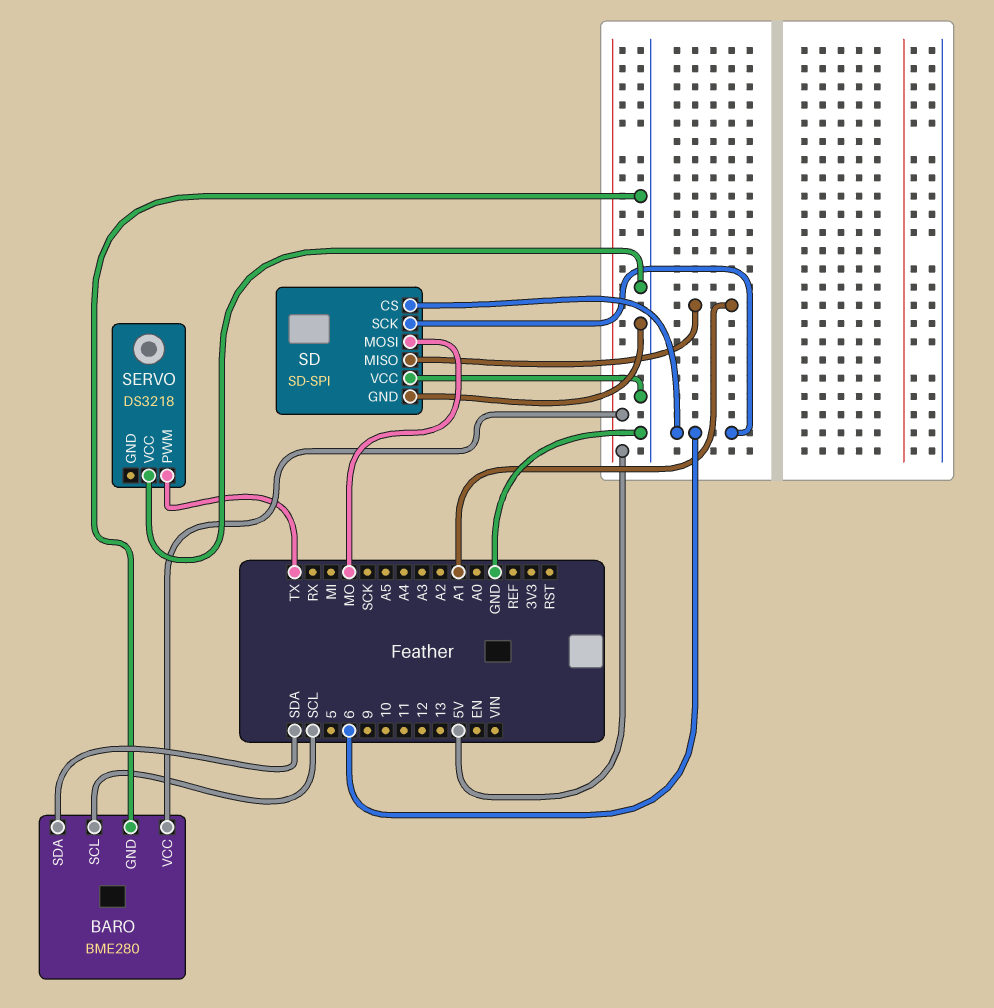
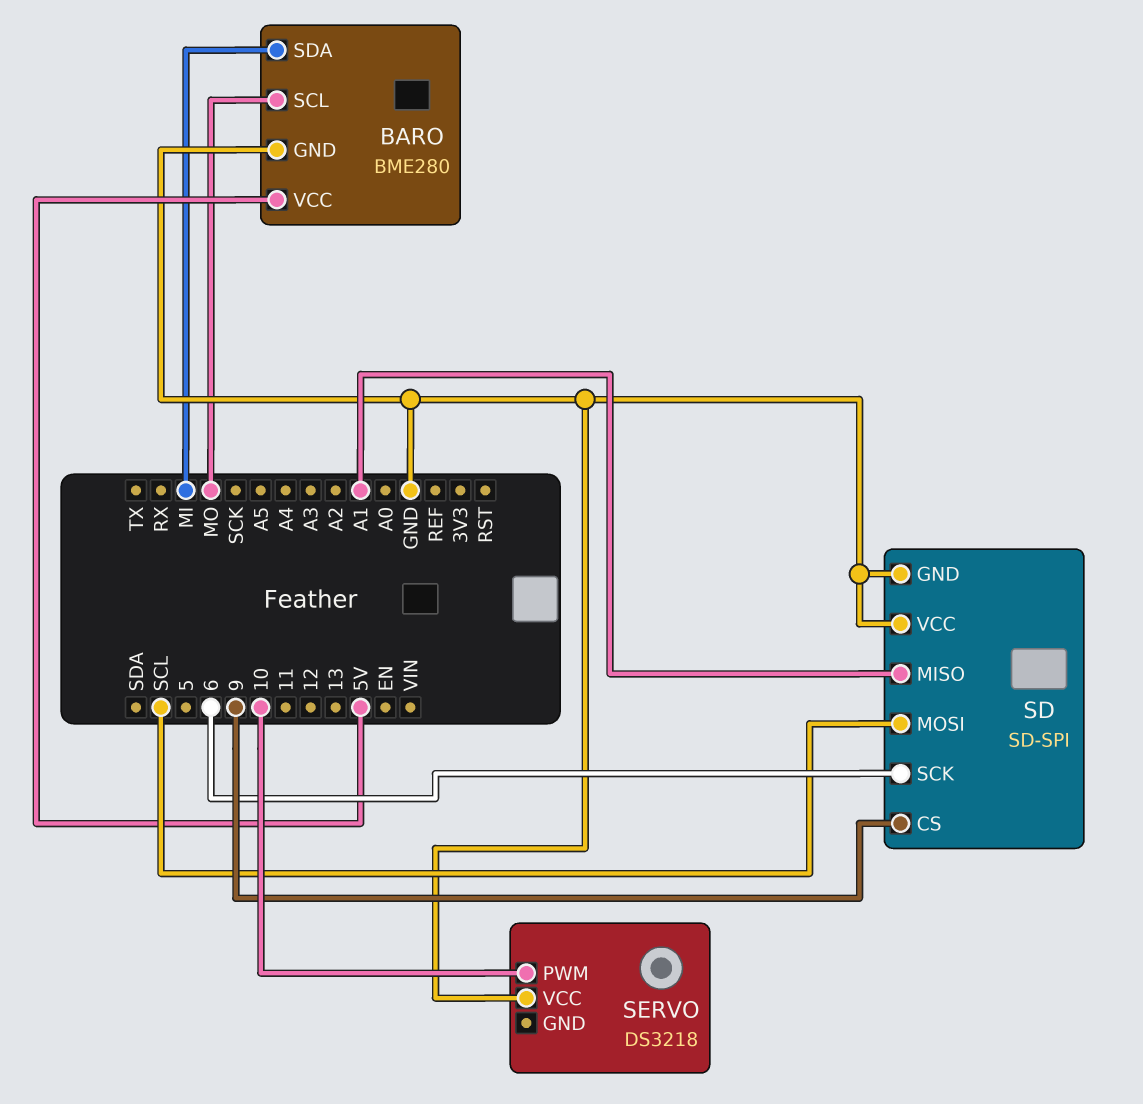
BARO pin SCL: SCL -> MO
BARO pin SDA: SDA -> MI
SD pin CS: 6 -> 9
SD pin MOSI: MO -> SCL
SERVO pin PWM: TX -> 10

